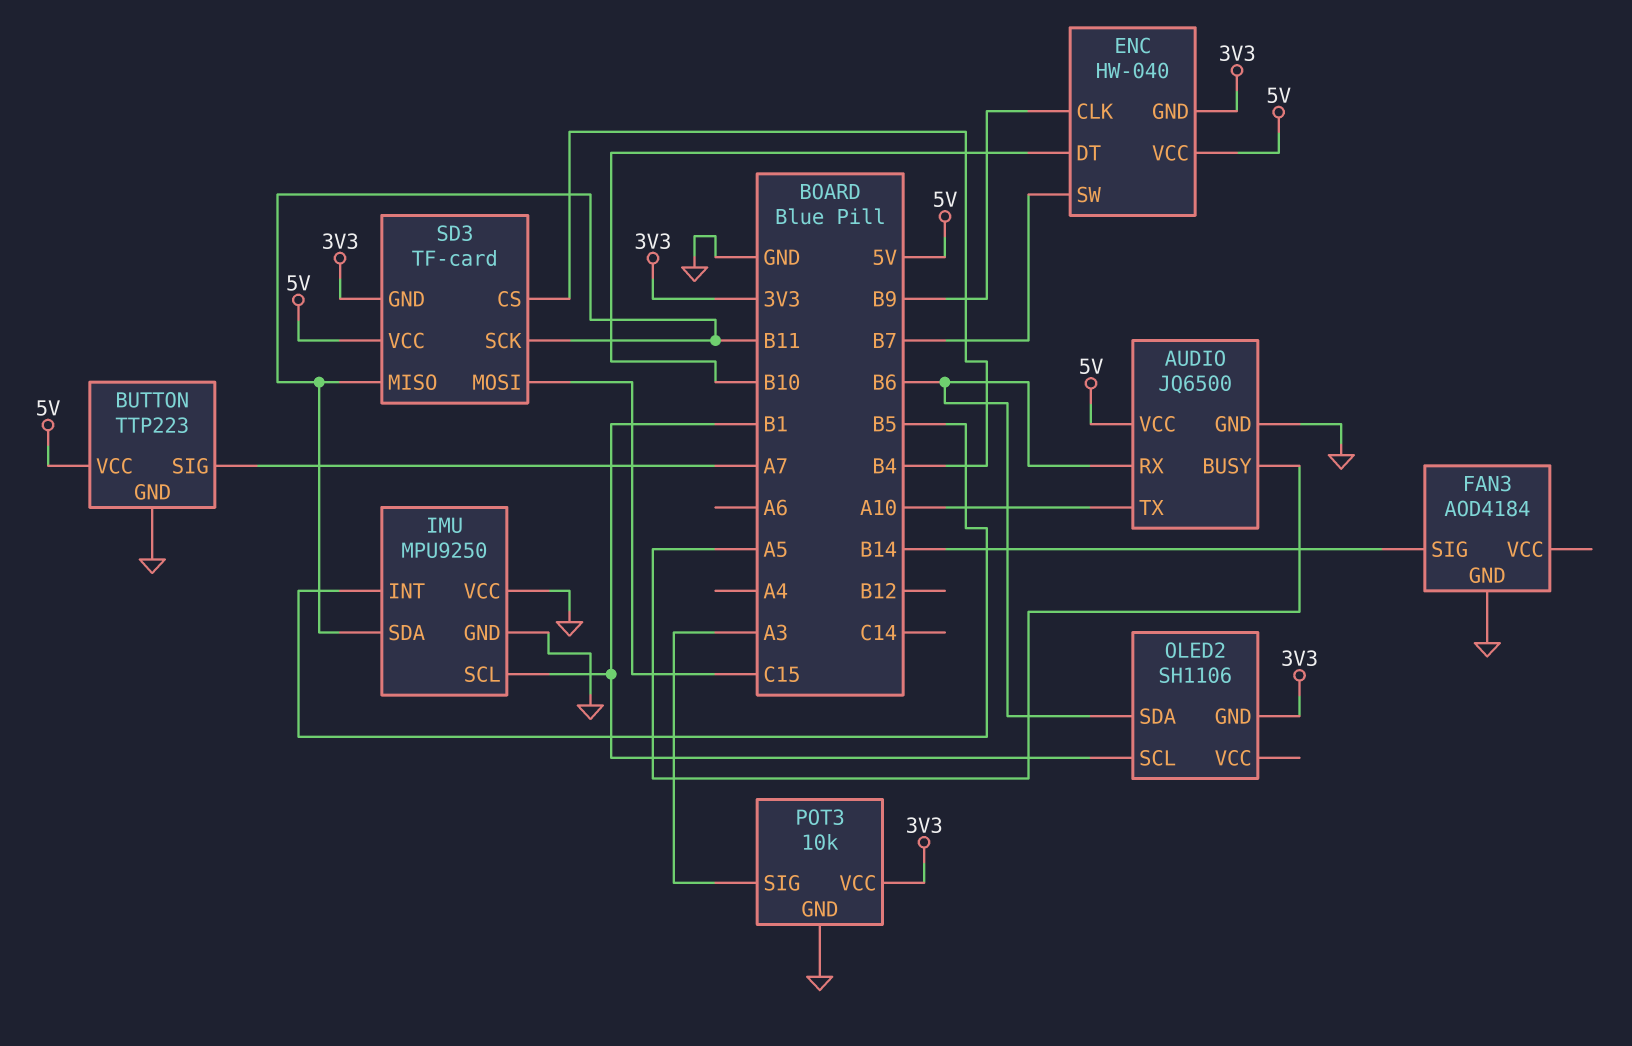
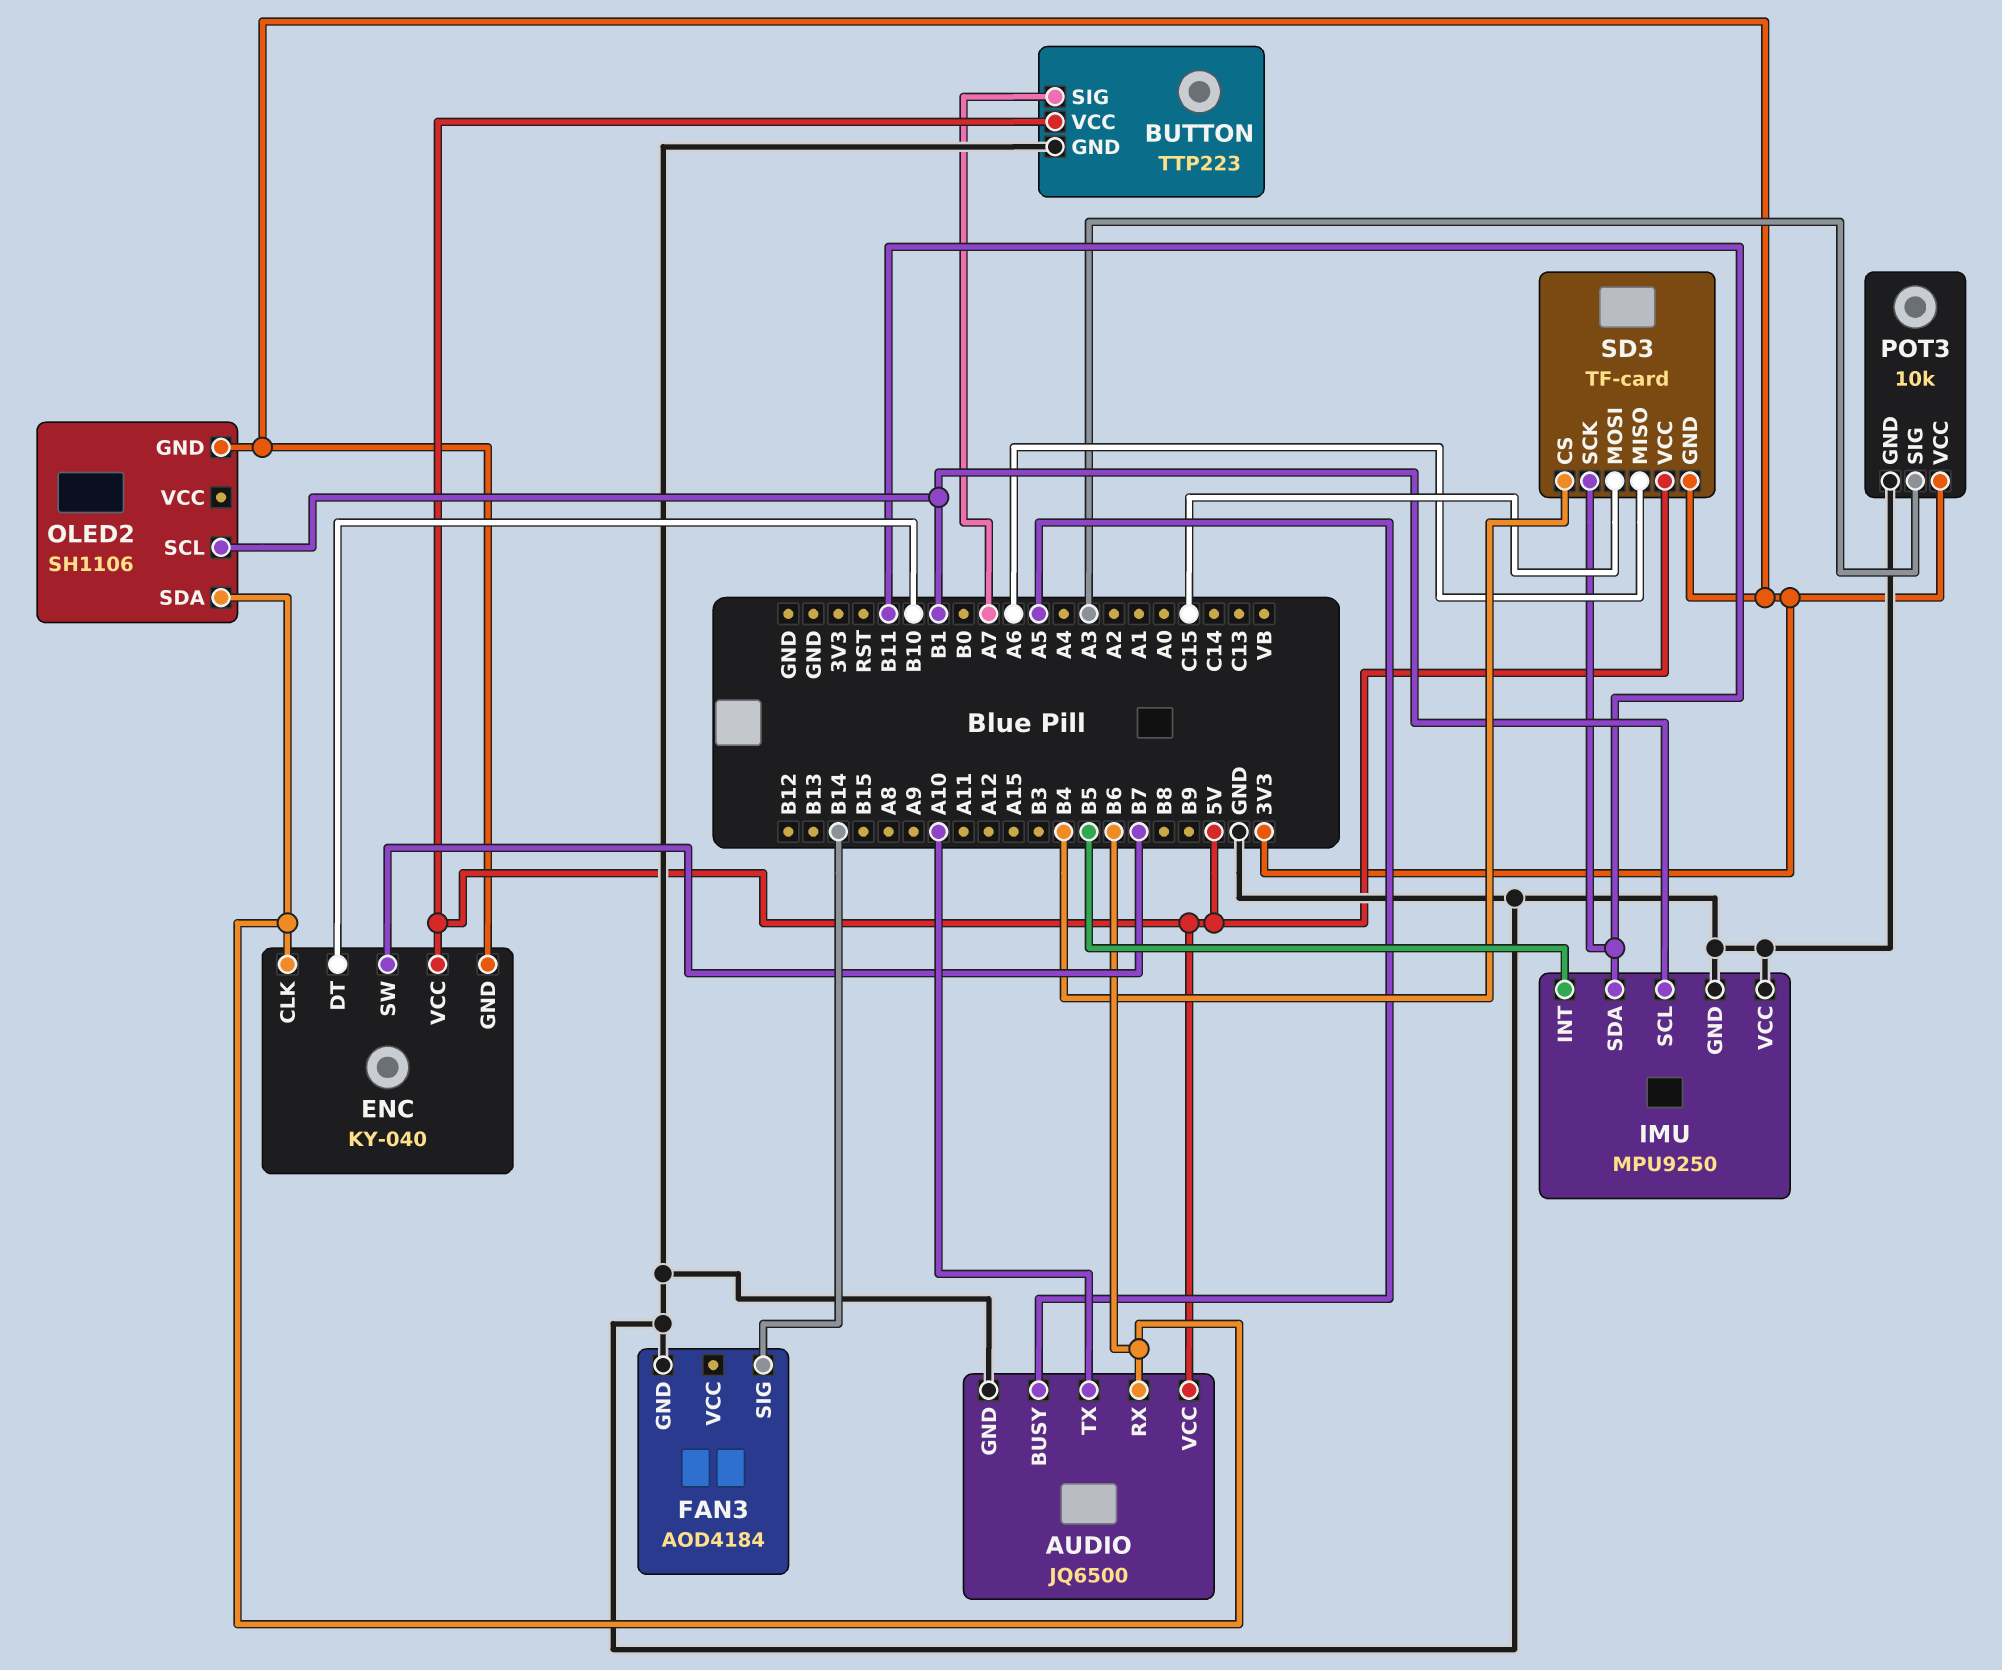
ENC: HW-040 -> KY-040
ENC pin CLK: B9 -> B6
SD3 pin MISO: B11 -> A6

